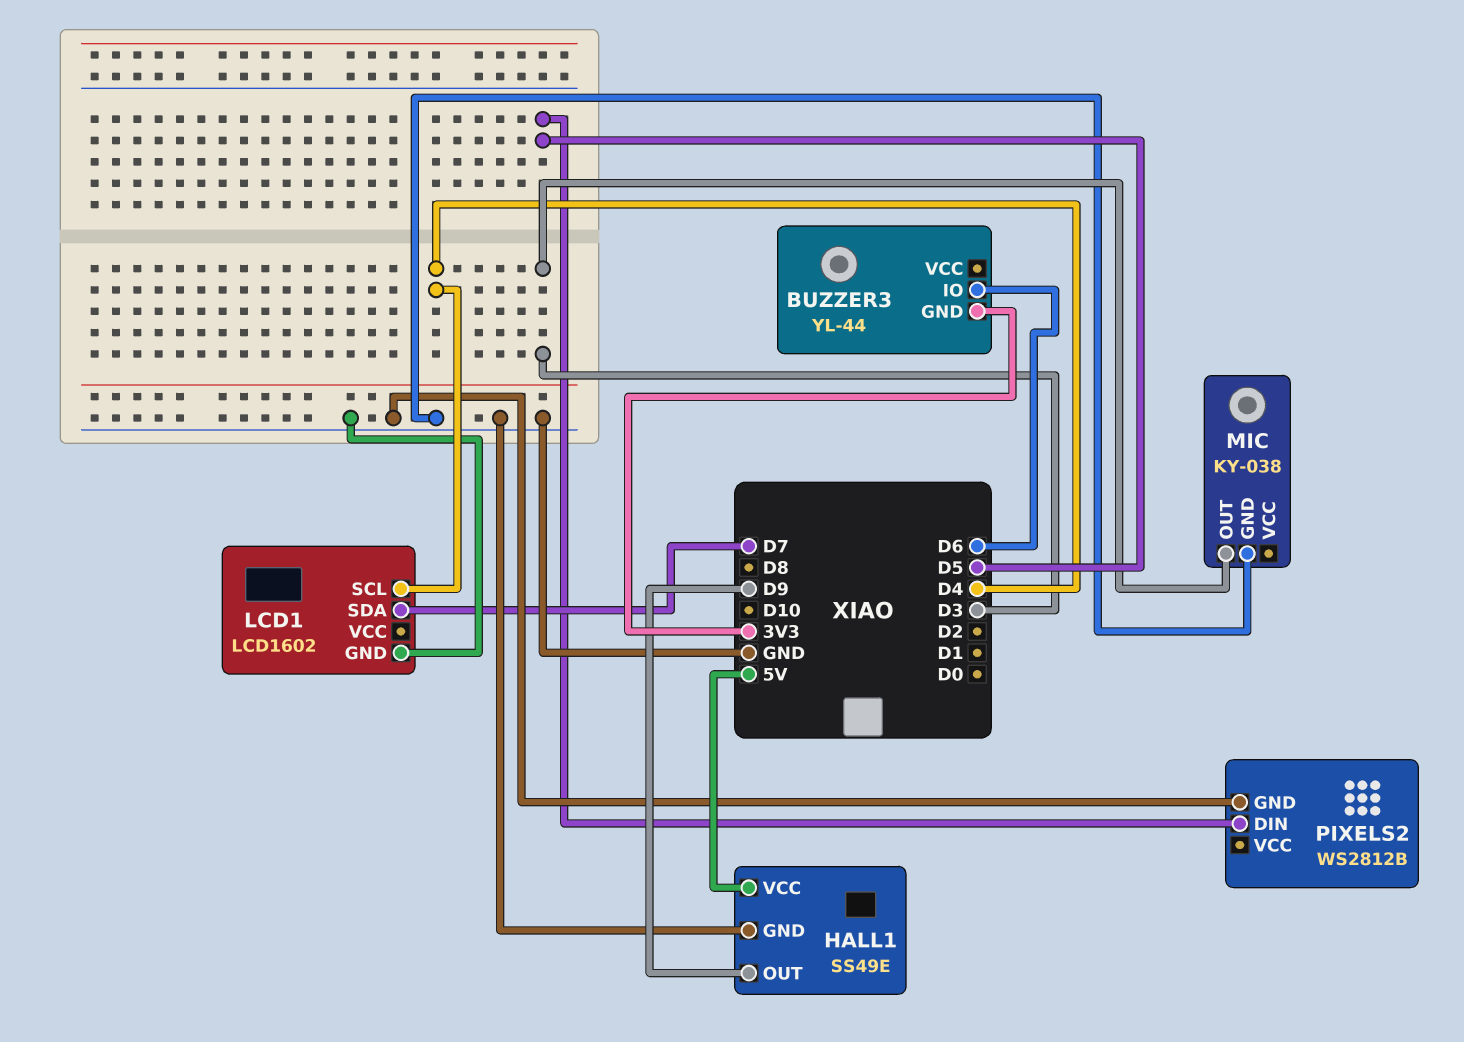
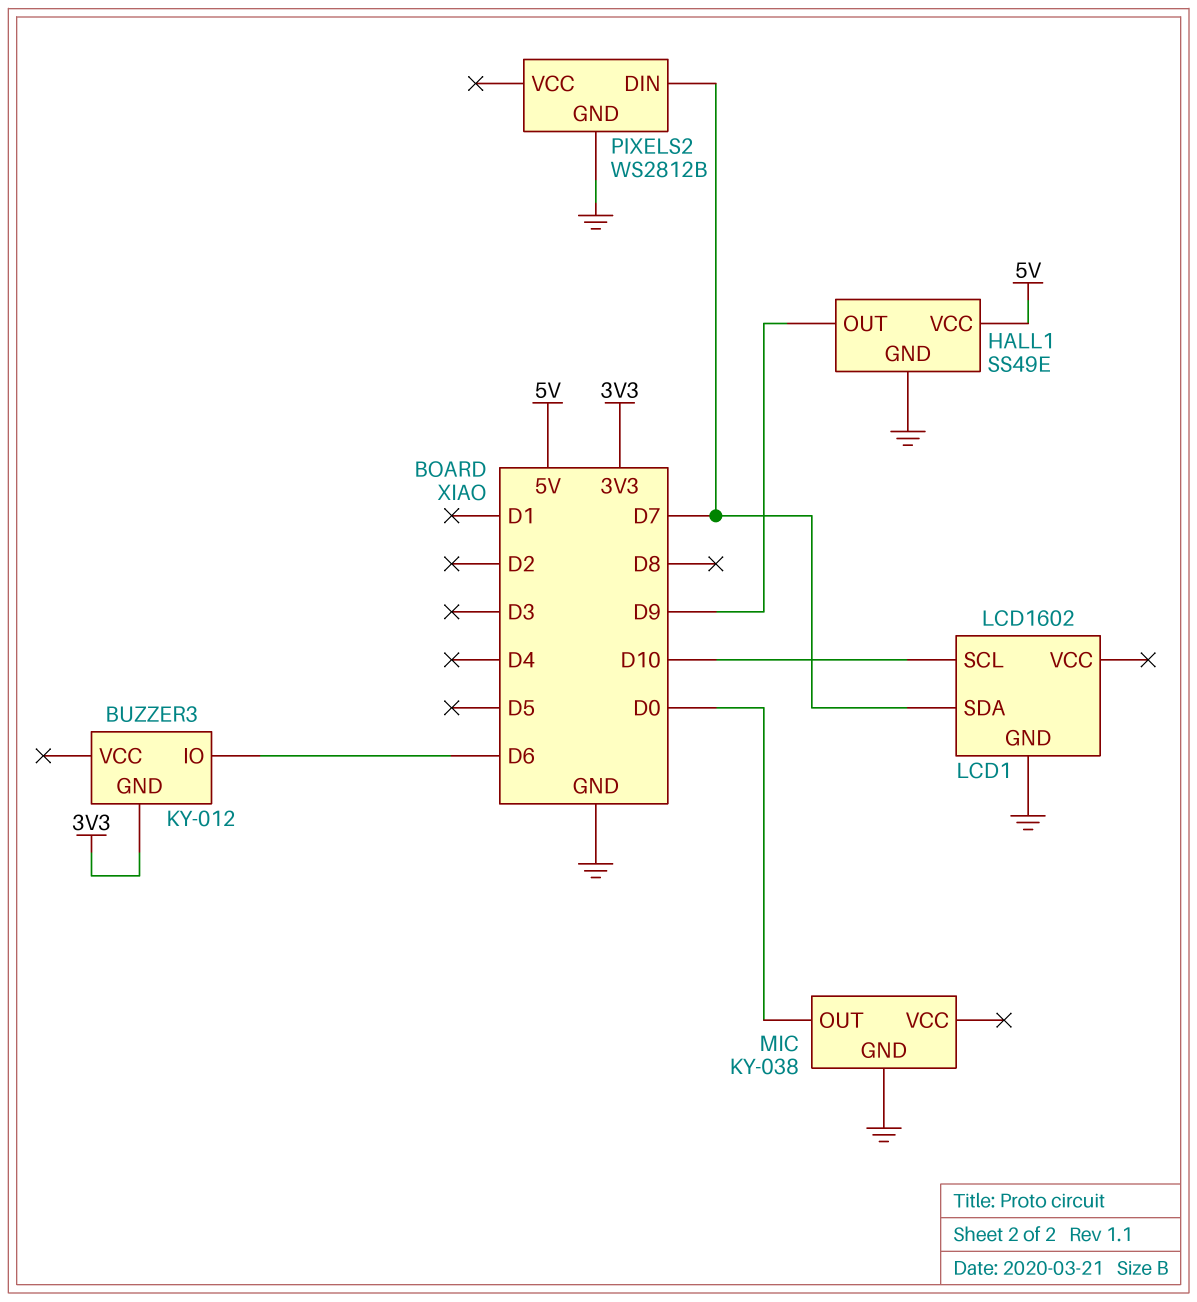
BUZZER3: YL-44 -> KY-012
LCD1 pin SCL: D4 -> D10
MIC pin OUT: D3 -> D0
PIXELS2 pin DIN: D5 -> D7

